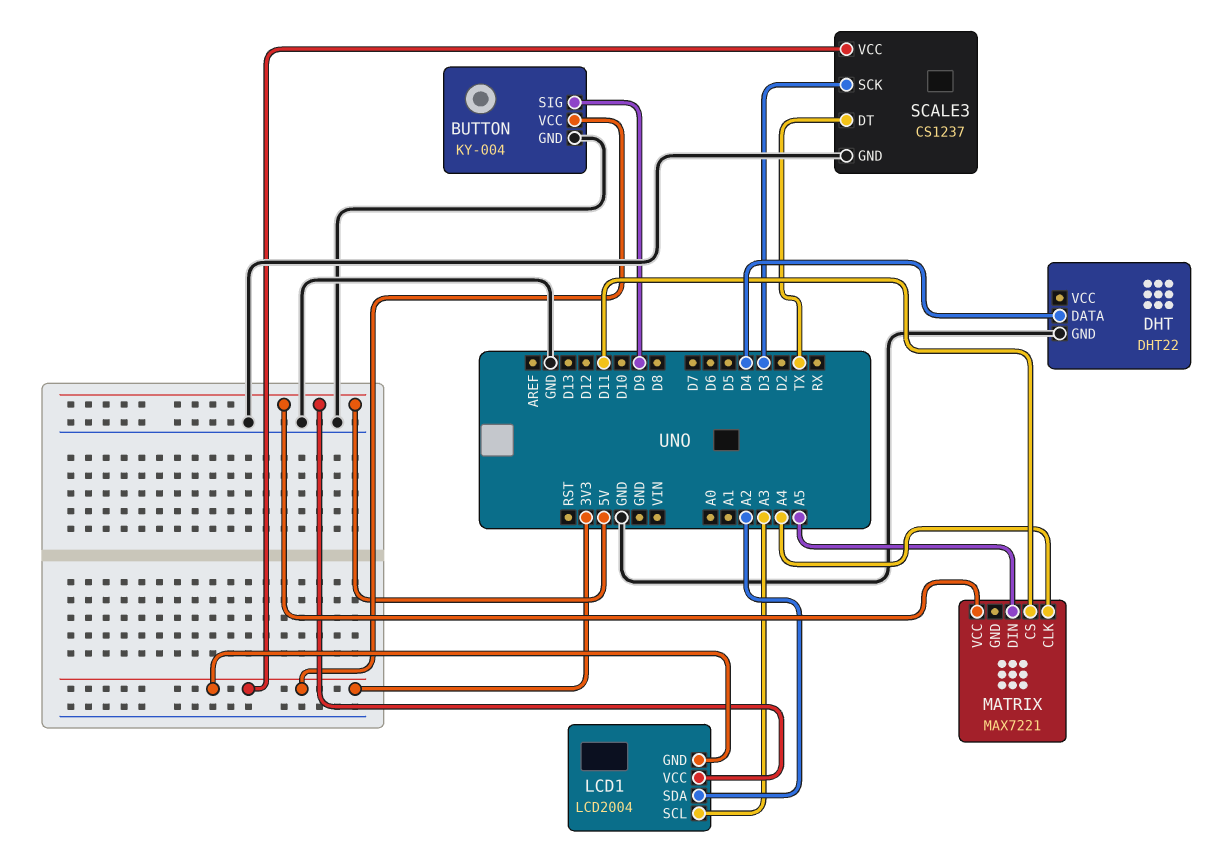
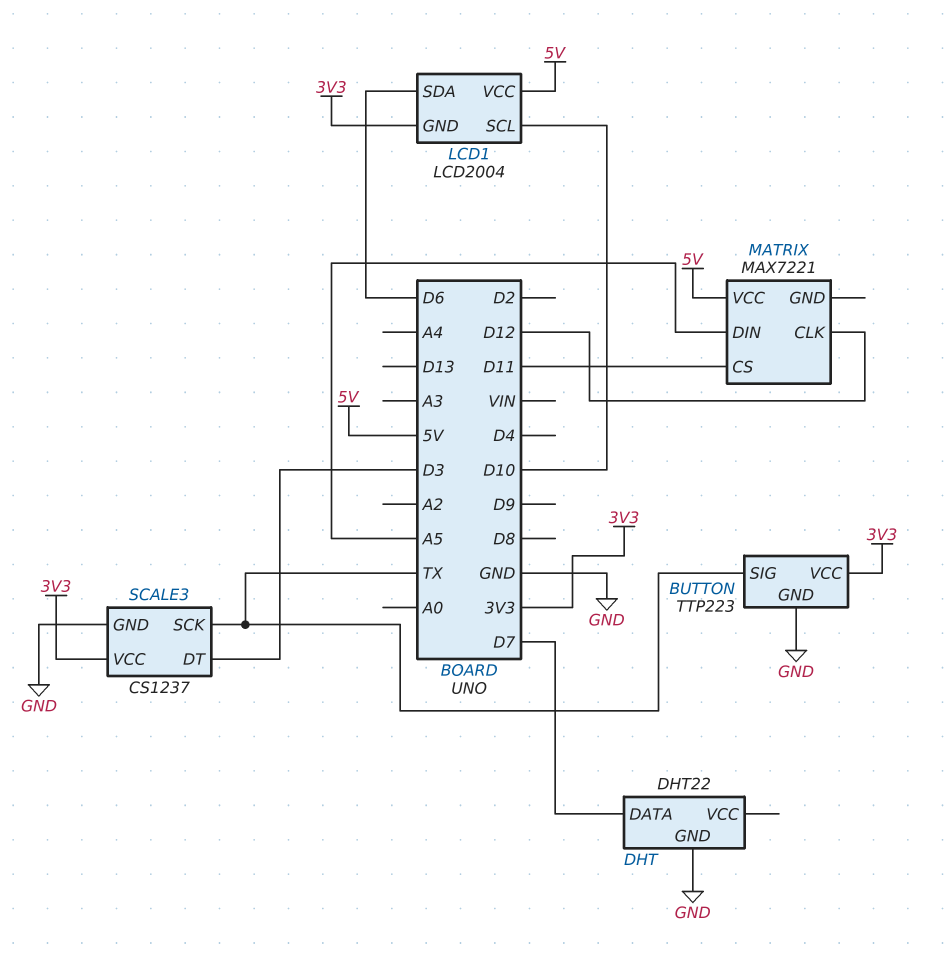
BUTTON: KY-004 -> TTP223
BUTTON pin SIG: D9 -> TX
DHT pin DATA: D4 -> D7
LCD1 pin SCL: A3 -> D10
LCD1 pin SDA: A2 -> D6
MATRIX pin CLK: A4 -> D12
SCALE3 pin DT: TX -> D3
SCALE3 pin SCK: D3 -> TX

